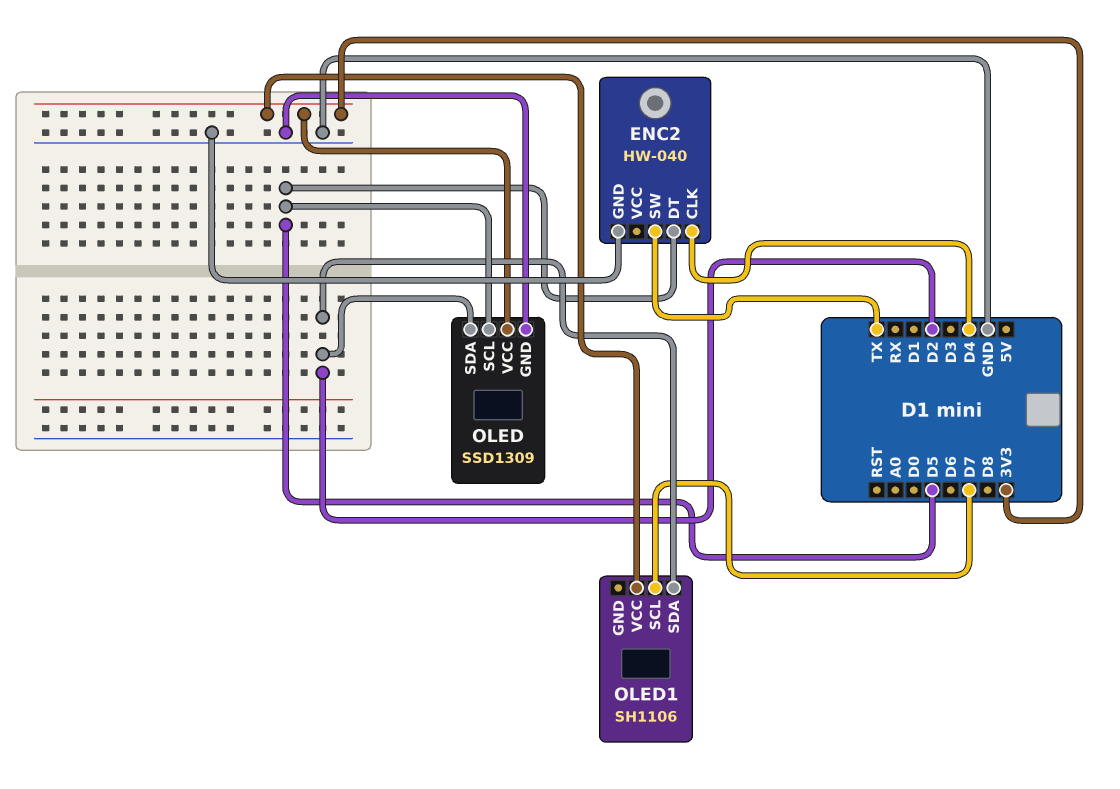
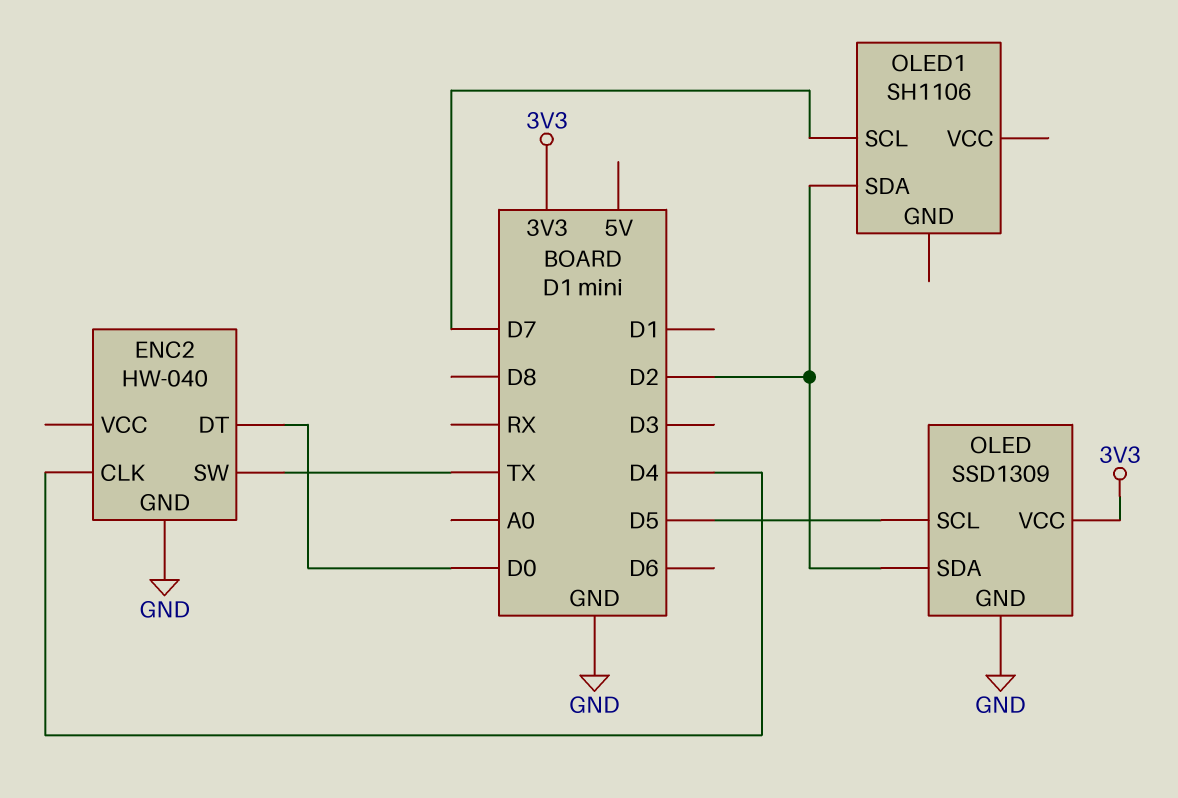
ENC2 pin DT: D5 -> D0
OLED1 pin VCC: 3V3 -> none

